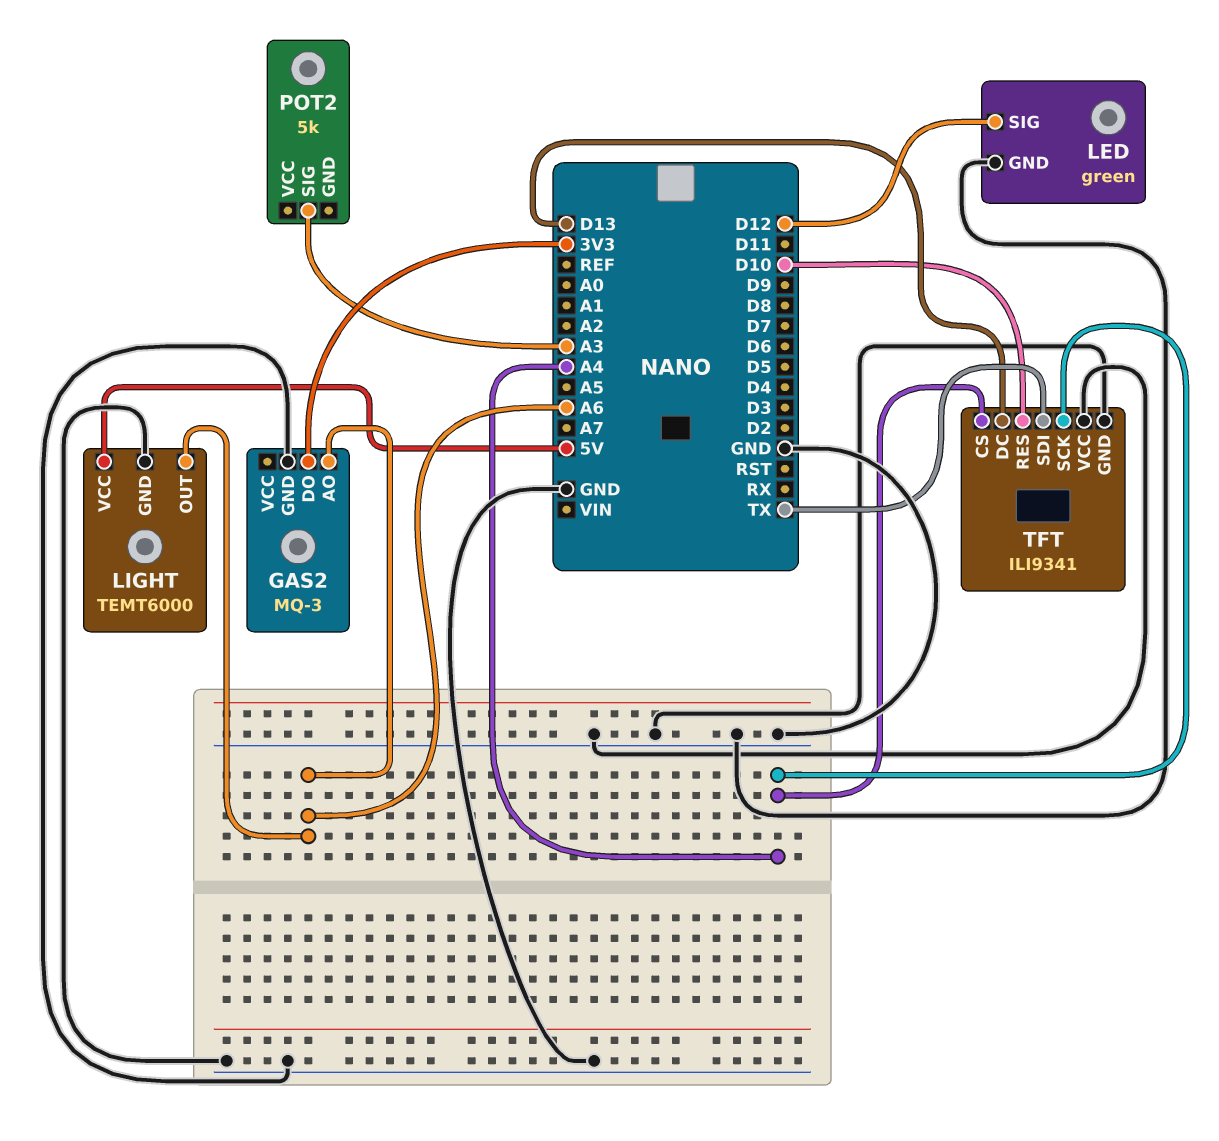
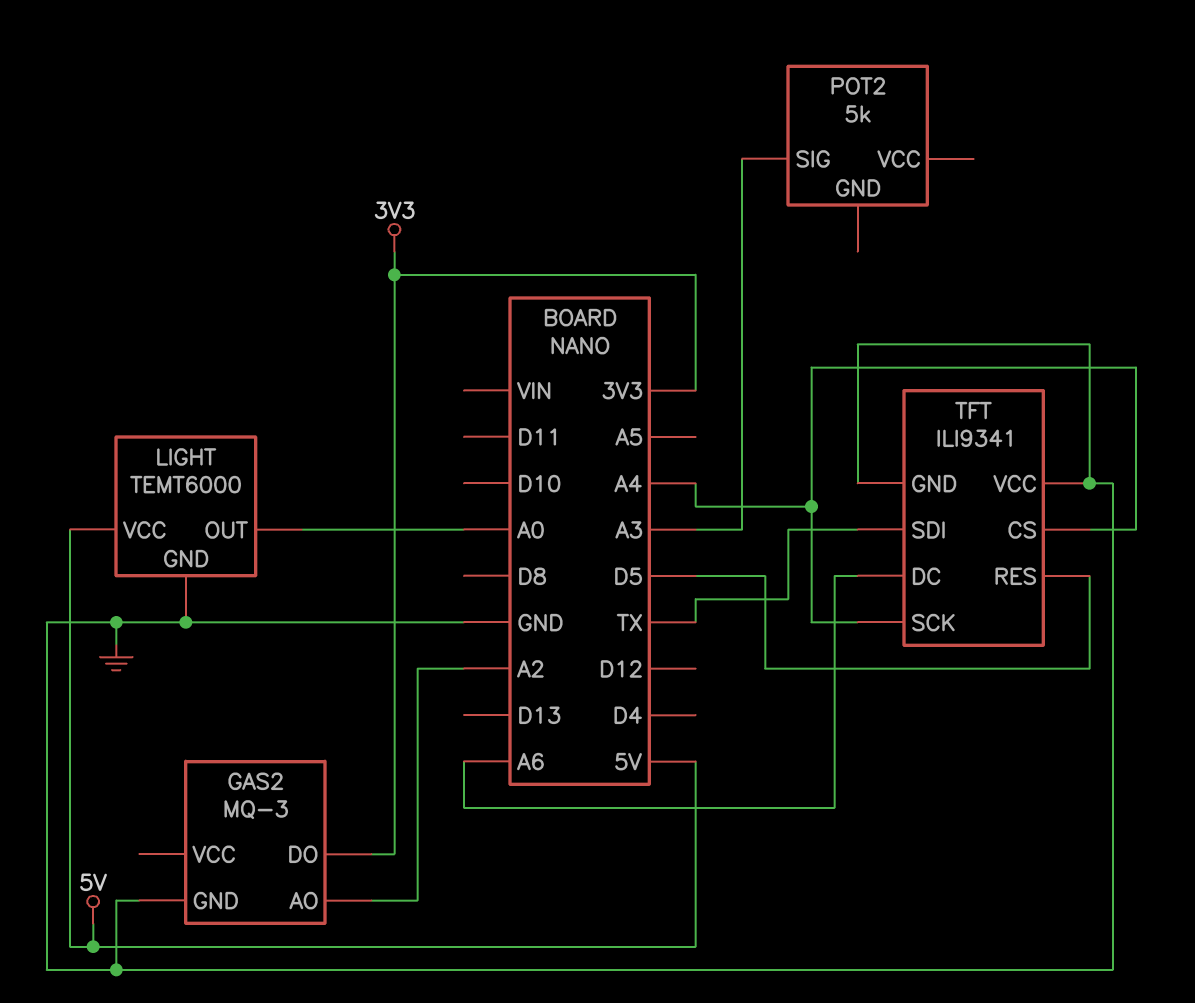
GAS2 pin AO: A6 -> A2
LED: green -> none
LED pin GND: GND -> none
LED pin SIG: D12 -> none
LIGHT pin OUT: A6 -> A0
TFT pin DC: D13 -> A6
TFT pin RES: D10 -> D5

